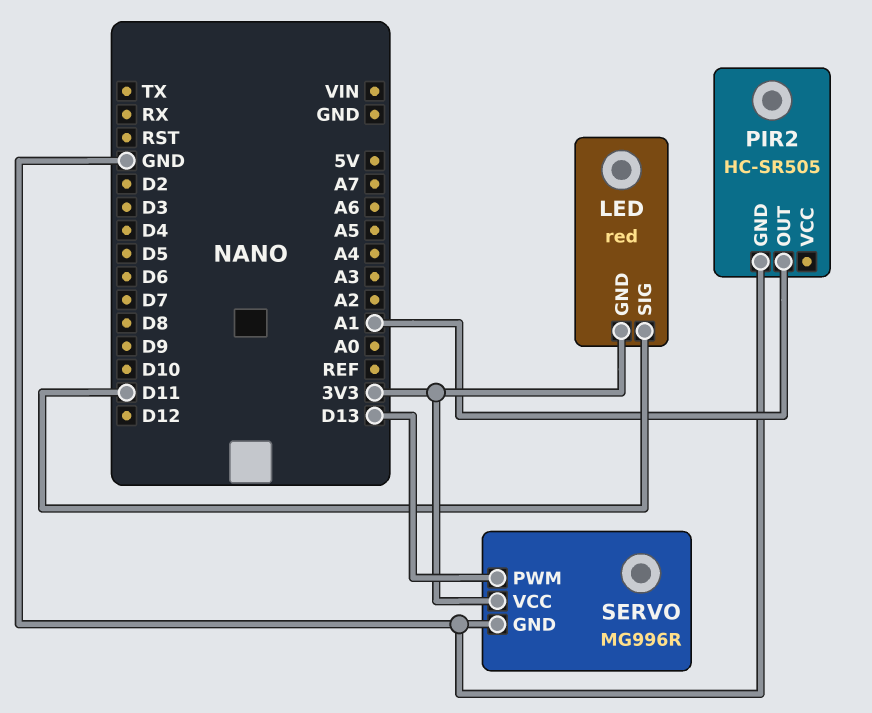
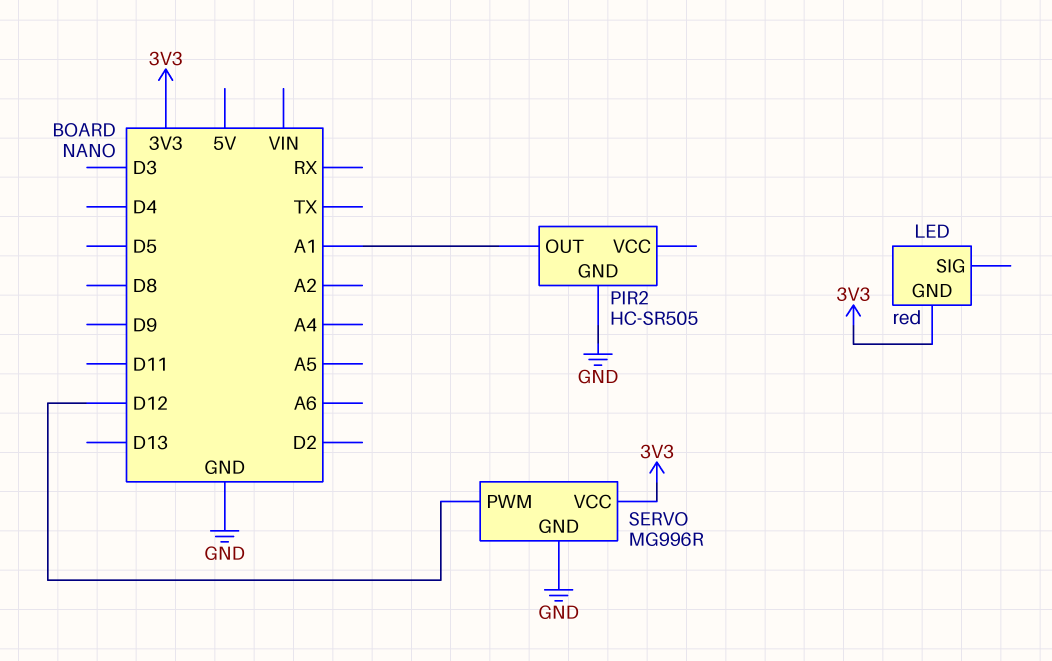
LED pin SIG: D11 -> none
SERVO pin PWM: D13 -> D12

